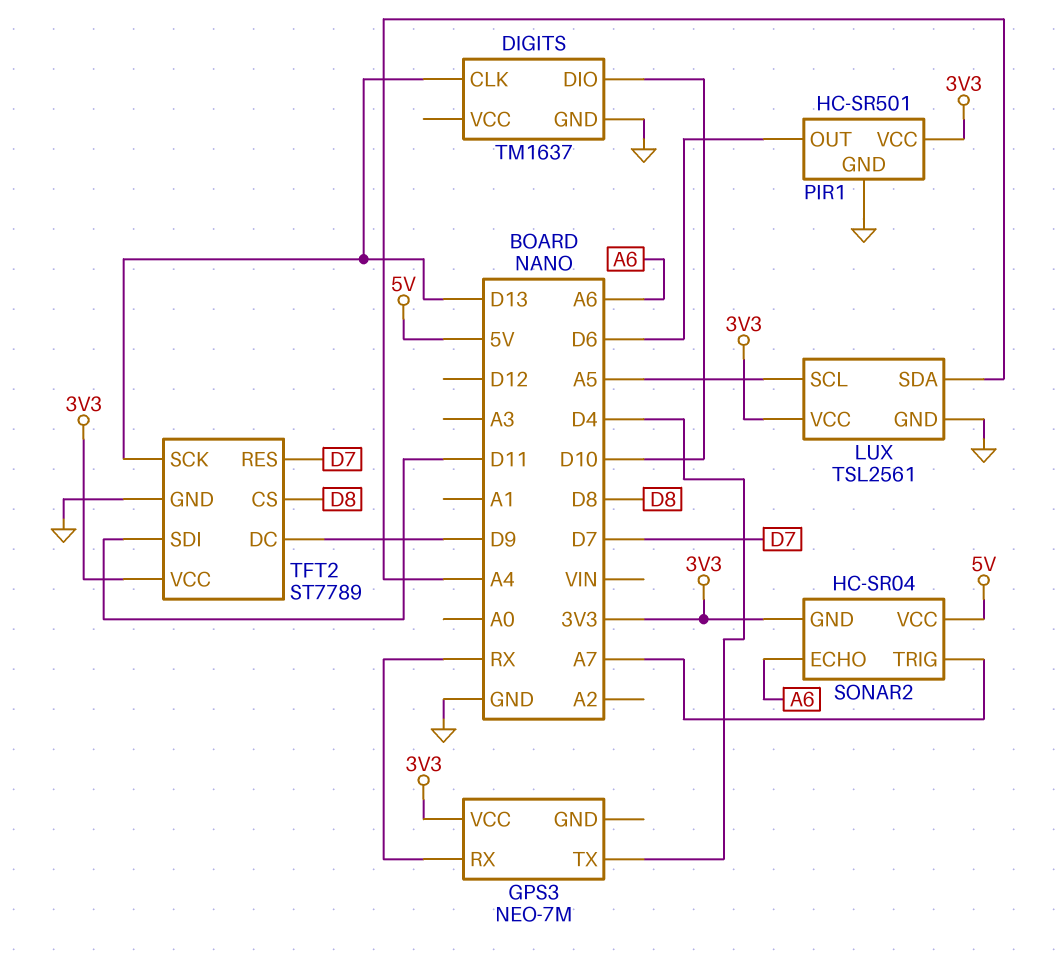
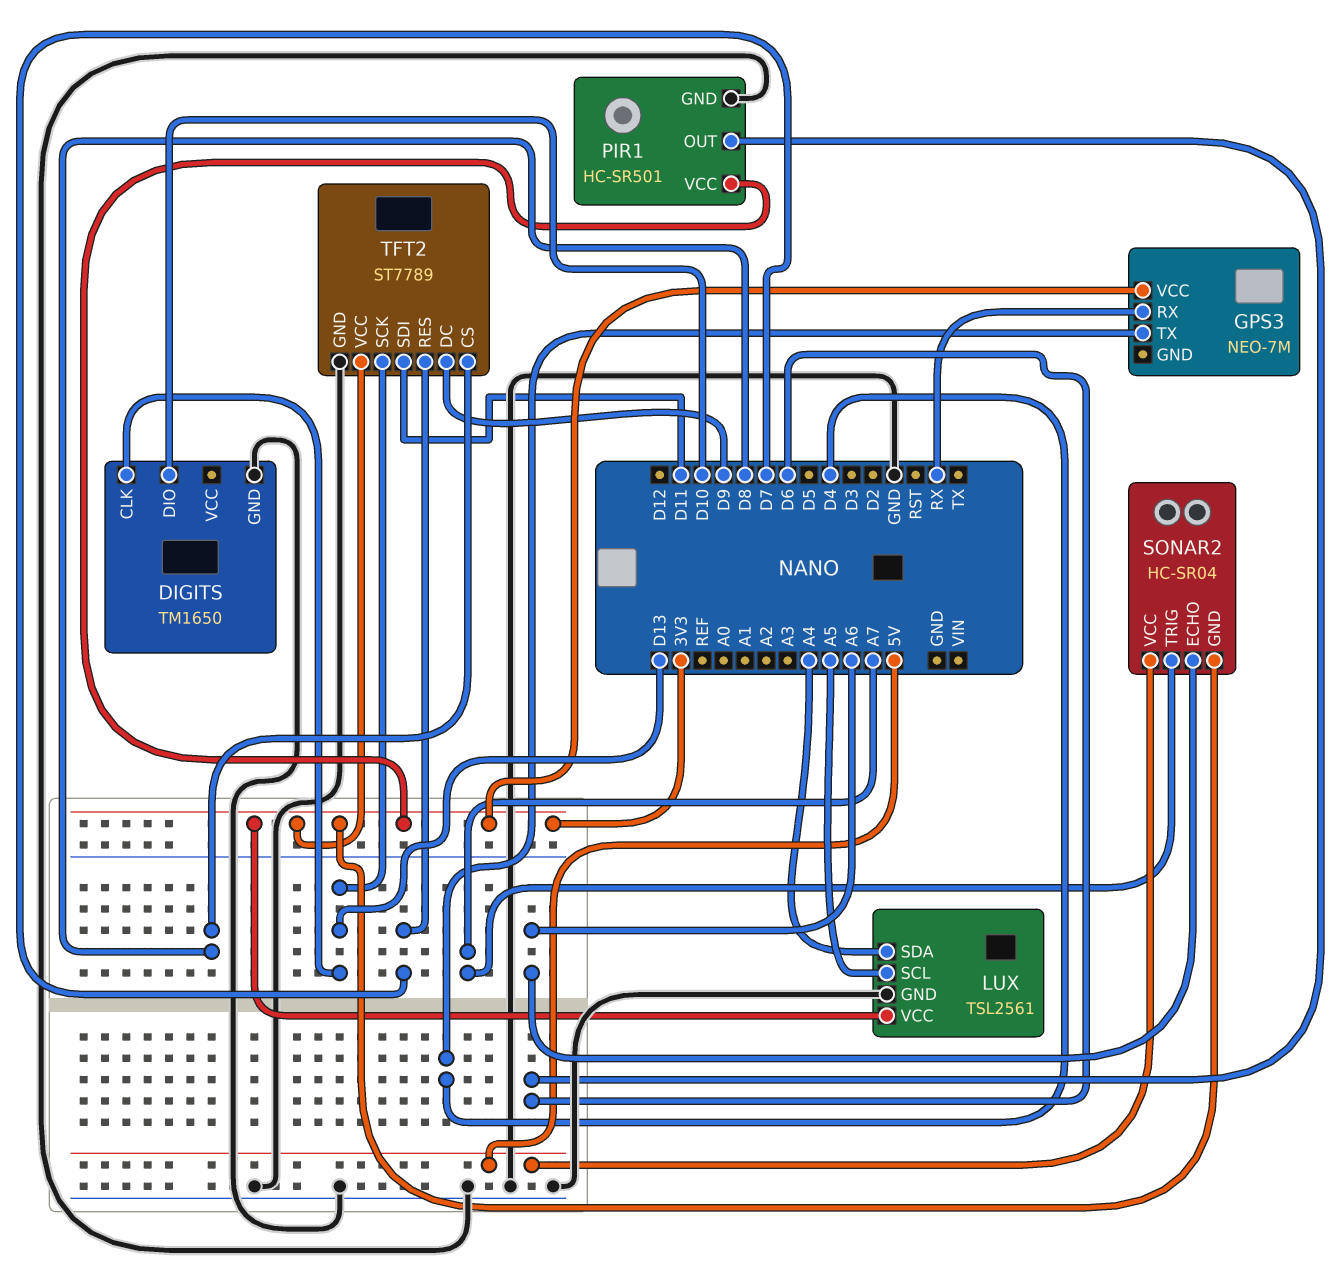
DIGITS: TM1637 -> TM1650

